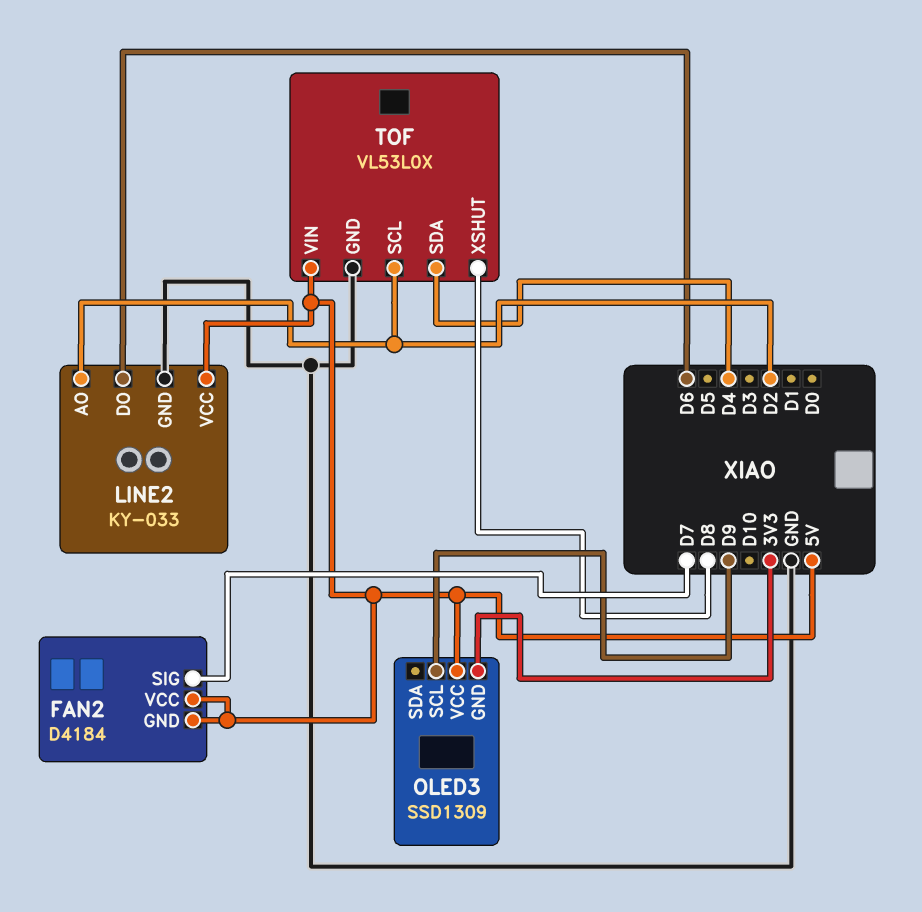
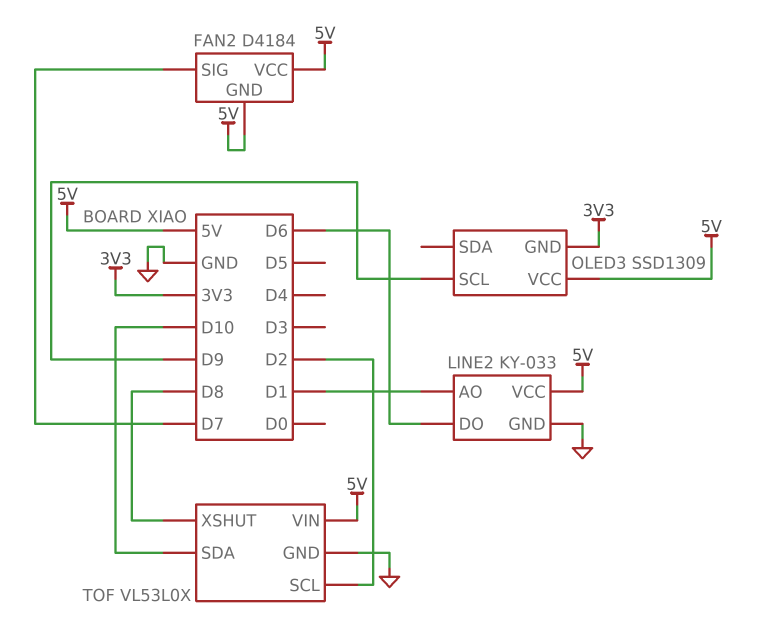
LINE2 pin AO: D2 -> D1
TOF pin SDA: D4 -> D10

